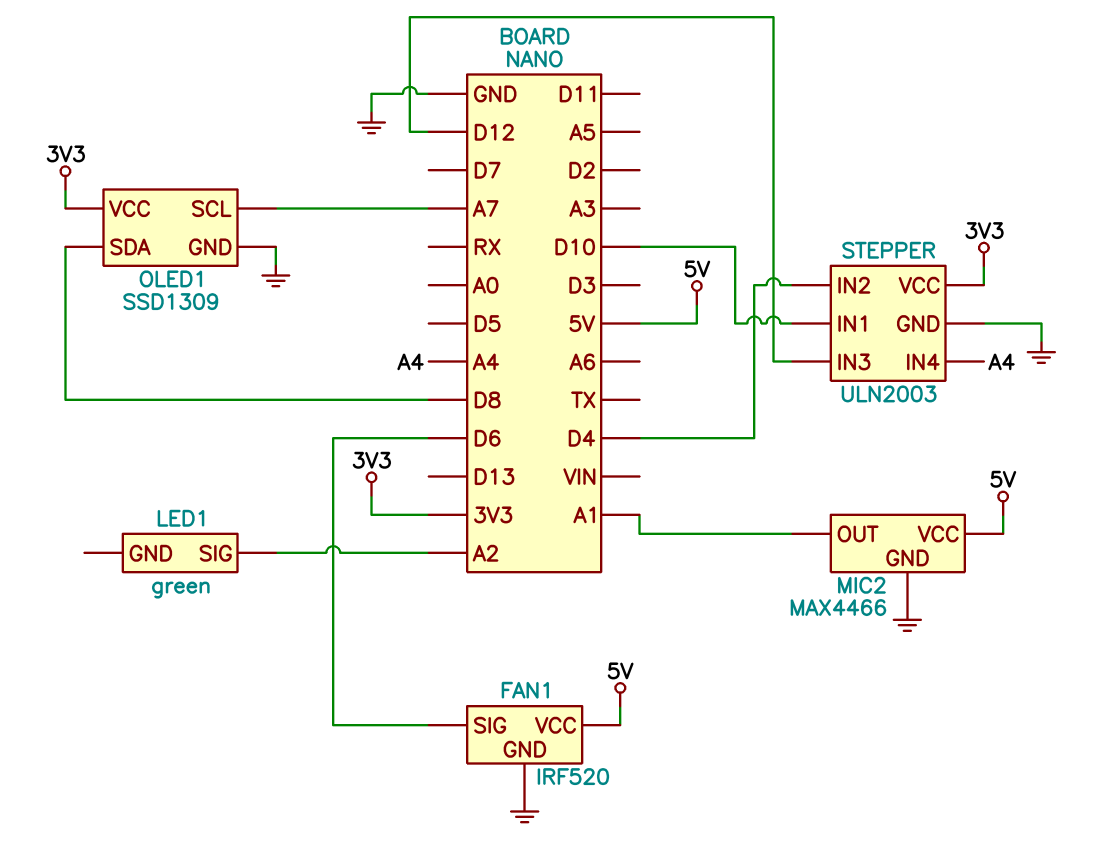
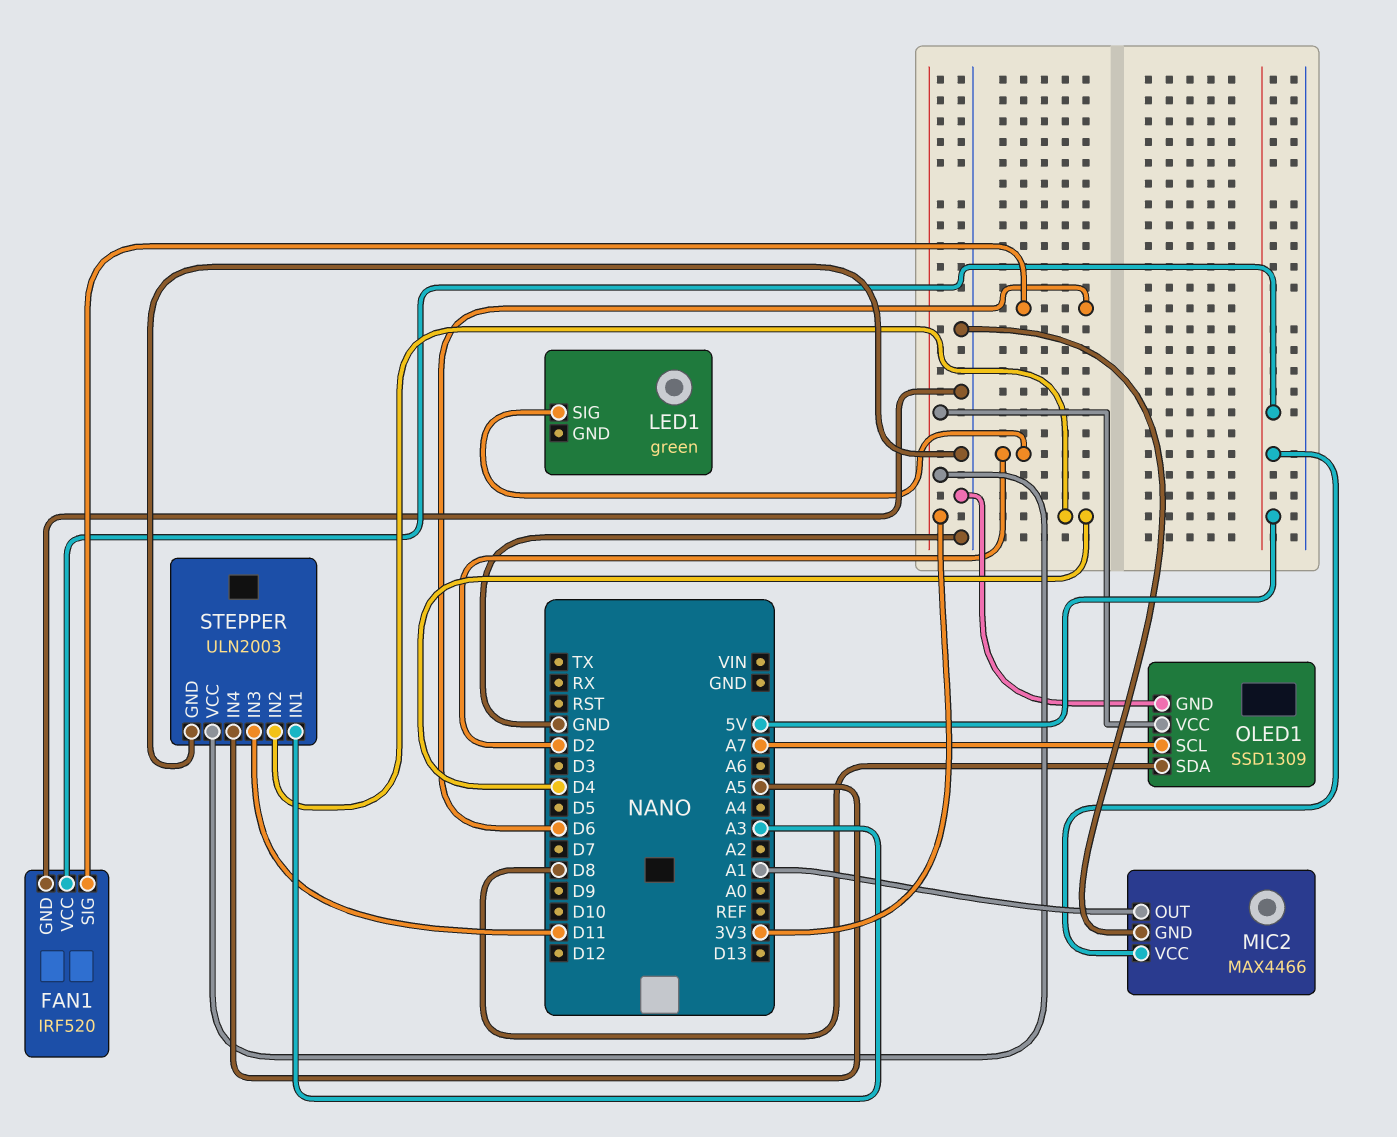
LED1 pin SIG: A2 -> D2
STEPPER pin IN1: D10 -> A3
STEPPER pin IN3: D12 -> D11
STEPPER pin IN4: A4 -> A5

